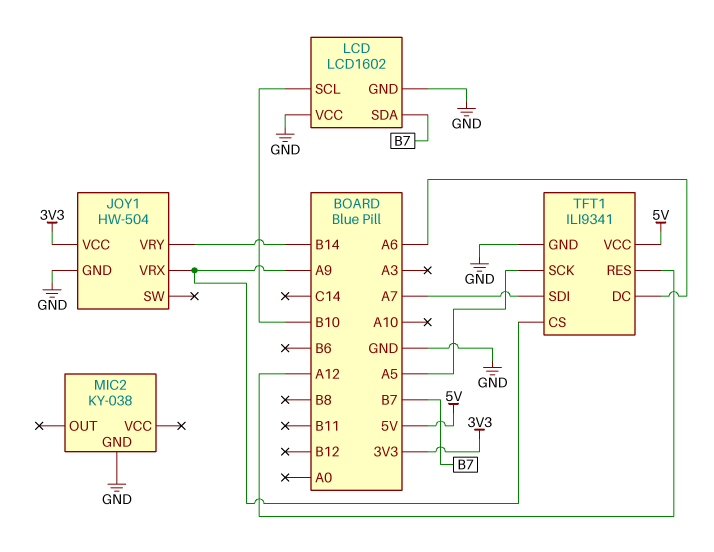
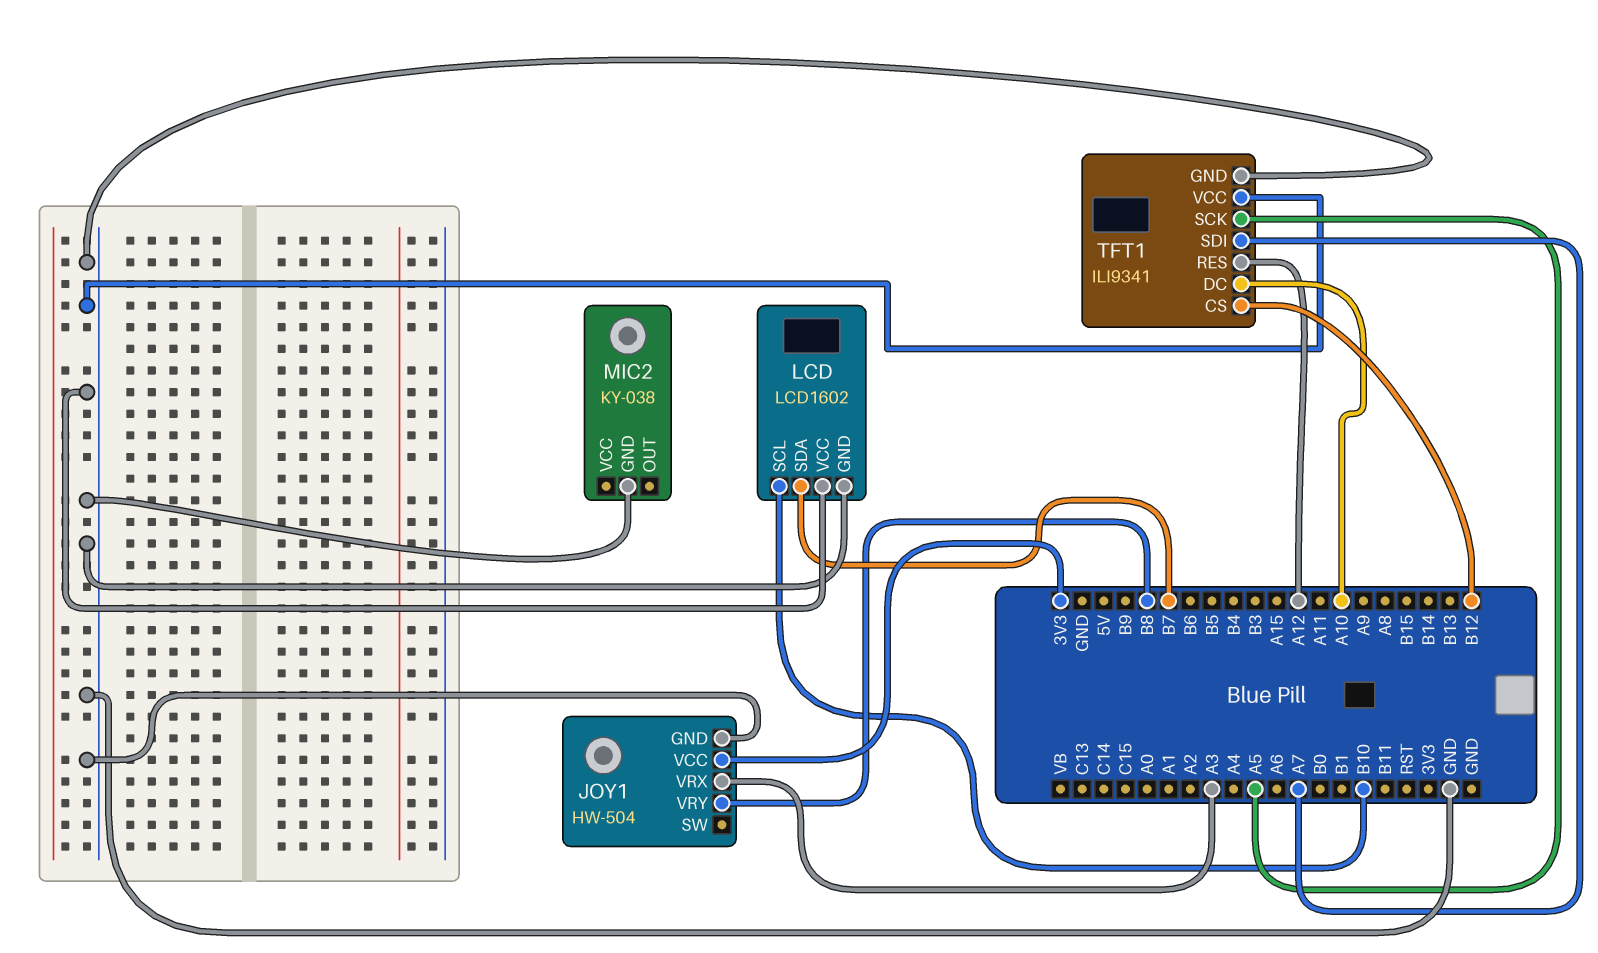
JOY1 pin VRX: A9 -> A3
JOY1 pin VRY: B14 -> B8
TFT1 pin CS: A9 -> B12
TFT1 pin DC: A6 -> A10
TFT1 pin VCC: 5V -> GND

